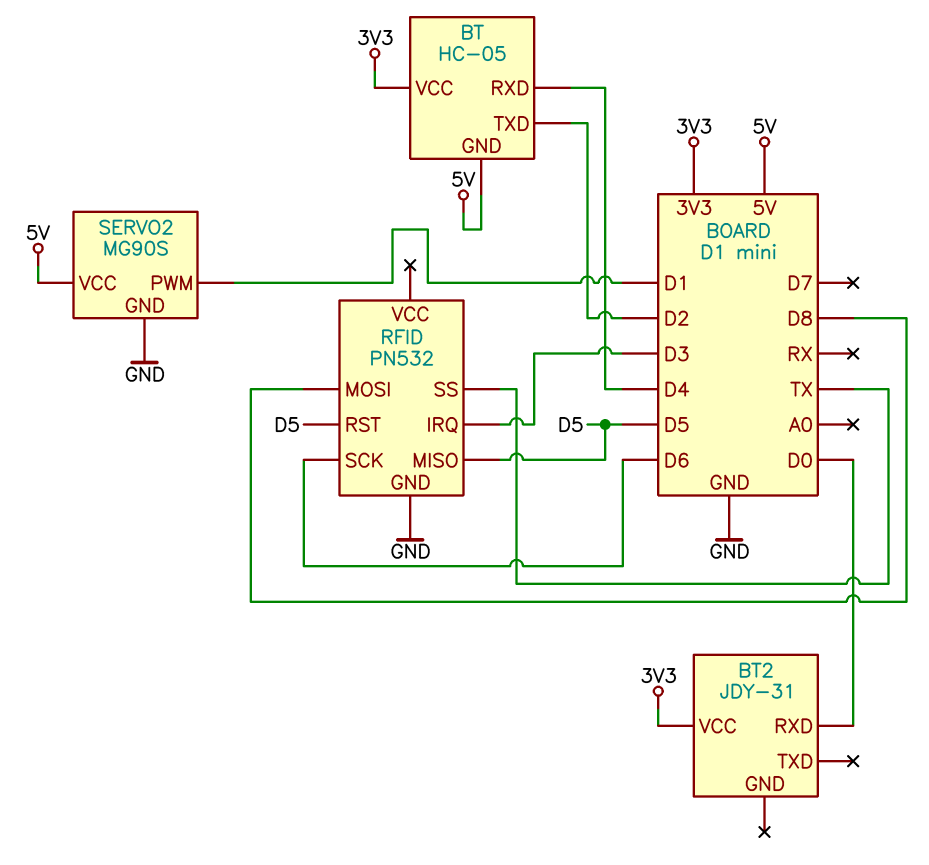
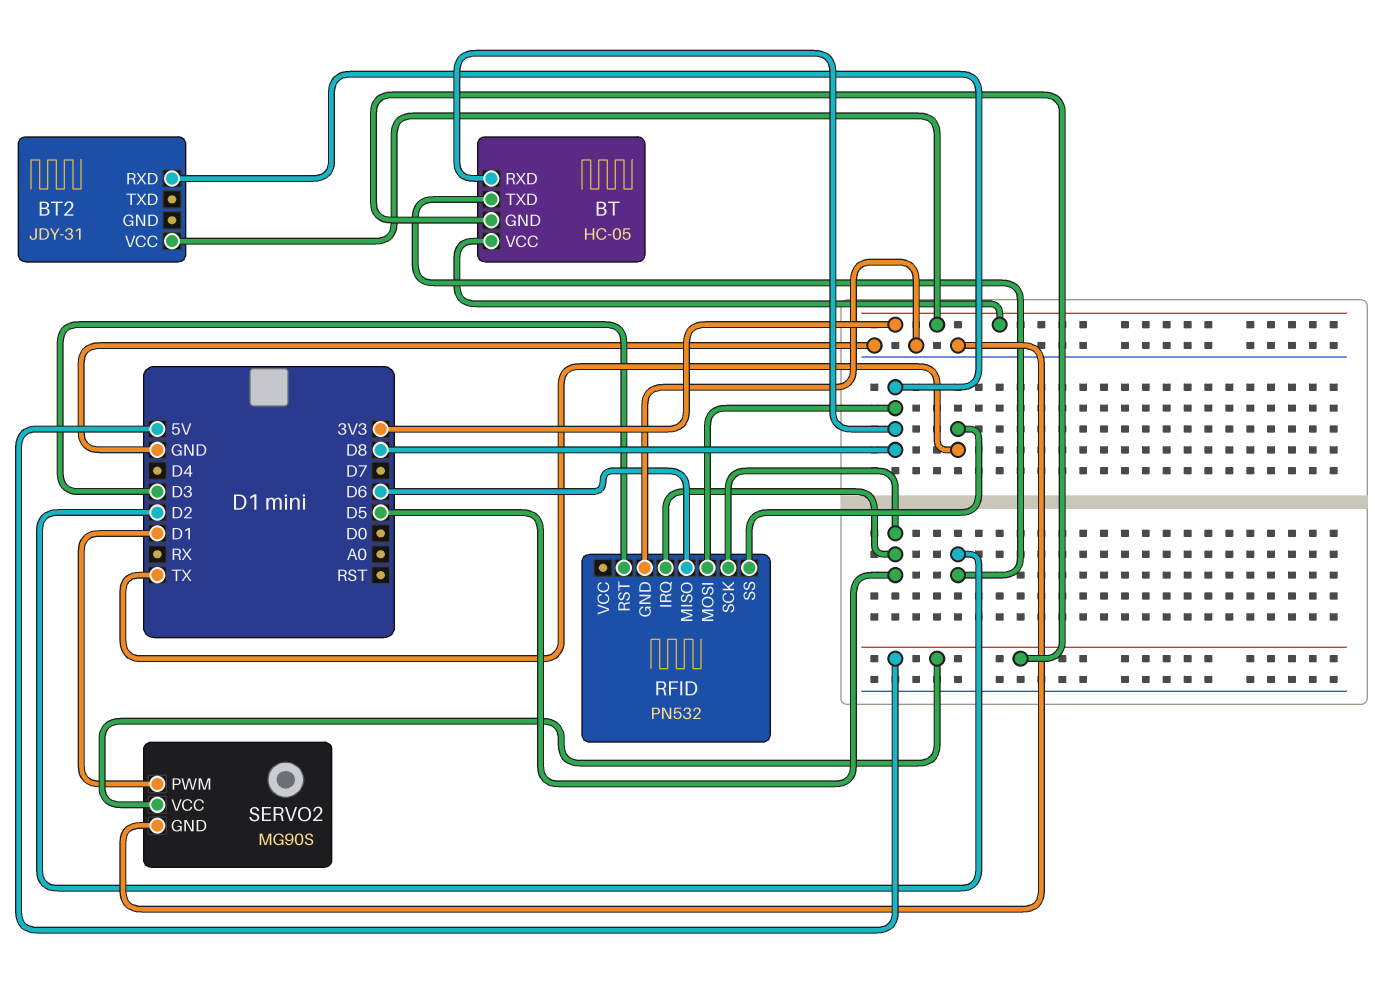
BT pin RXD: D4 -> D8
BT2 pin RXD: D0 -> D8
RFID pin IRQ: D3 -> D5
RFID pin MISO: D5 -> D6
RFID pin RST: D5 -> D3
RFID pin SCK: D6 -> D5

